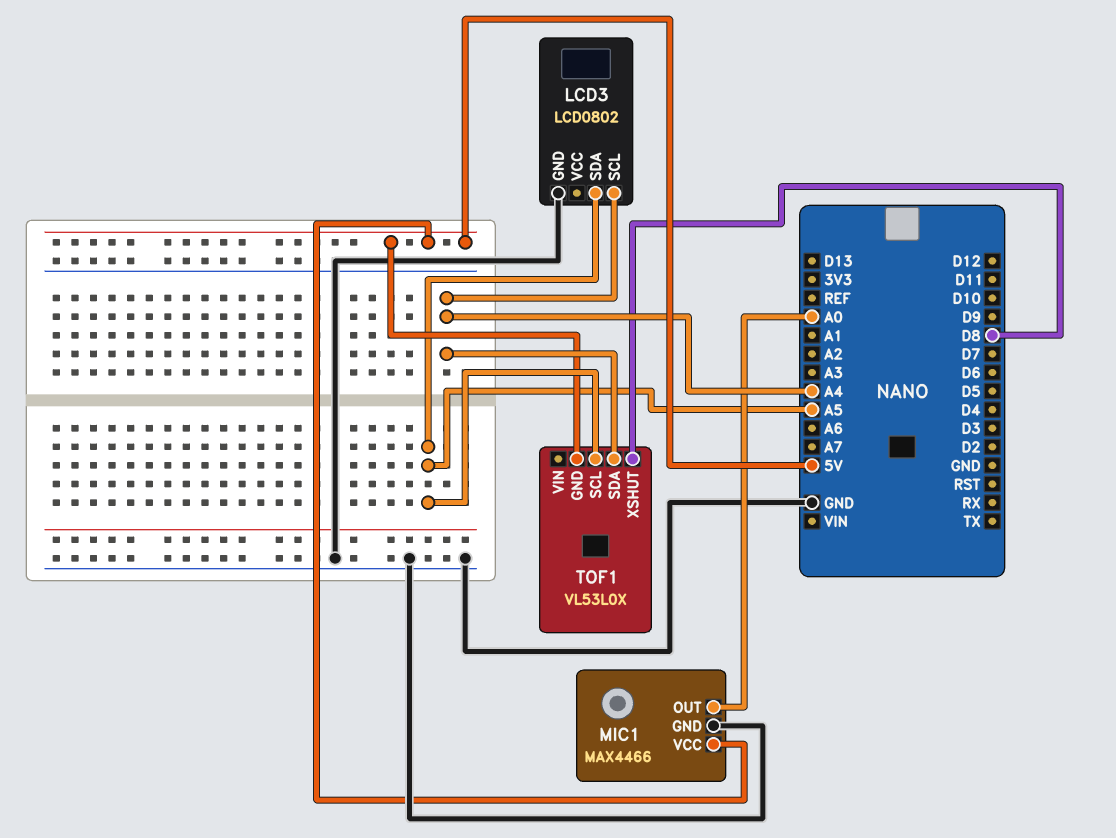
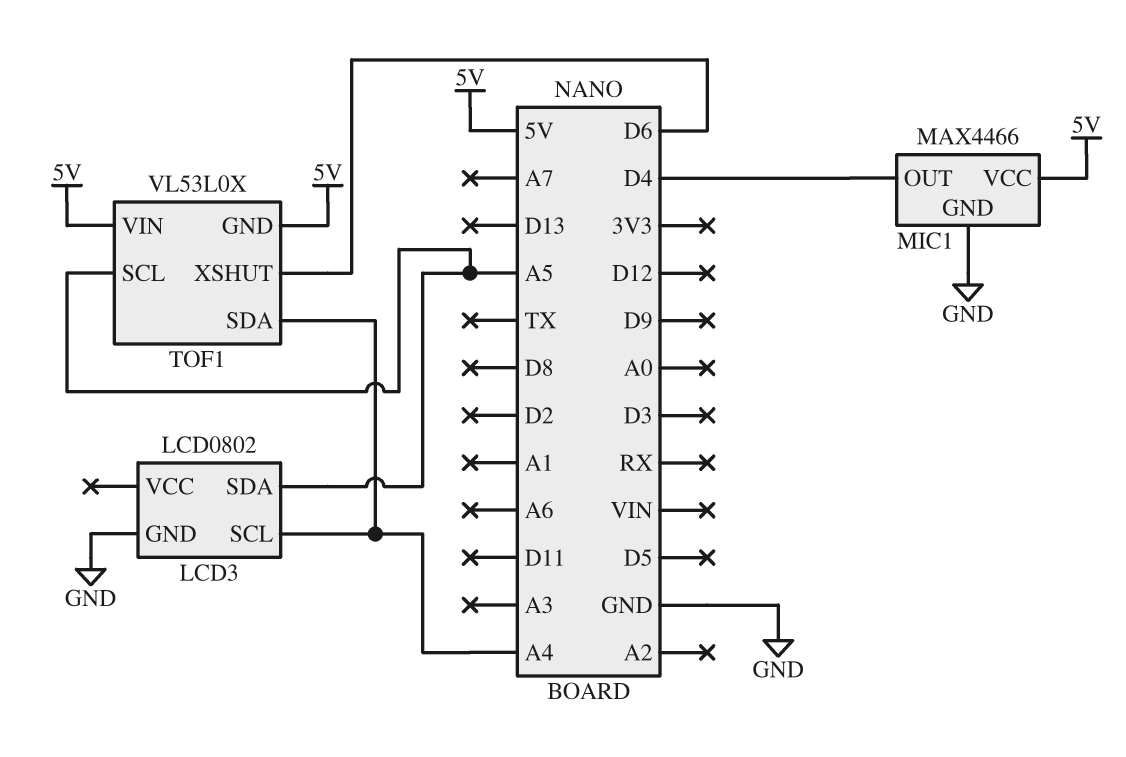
MIC1 pin OUT: A0 -> D4
TOF1 pin VIN: none -> 5V
TOF1 pin XSHUT: D8 -> D6

